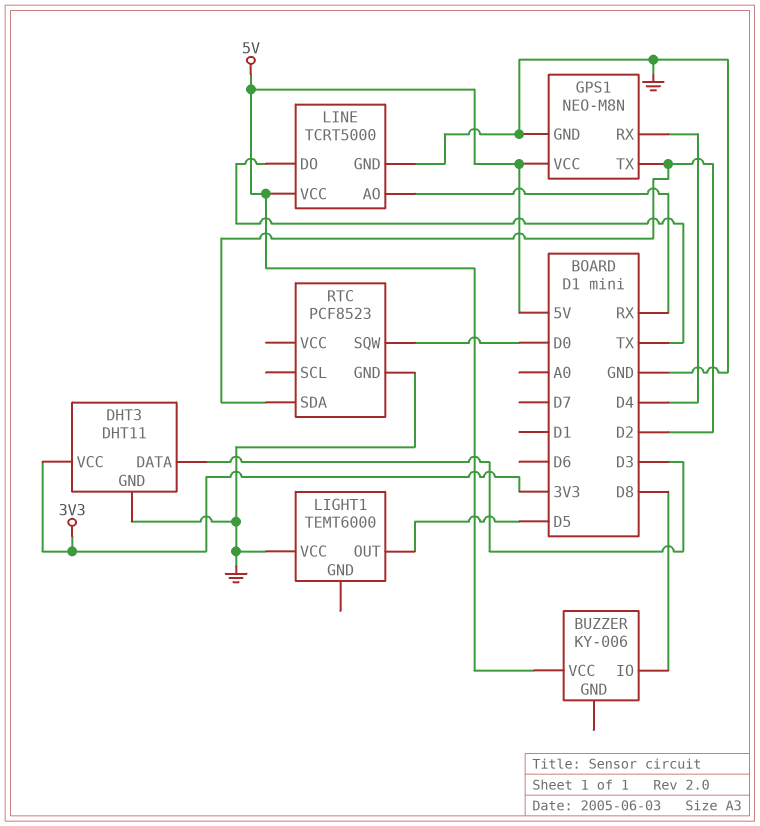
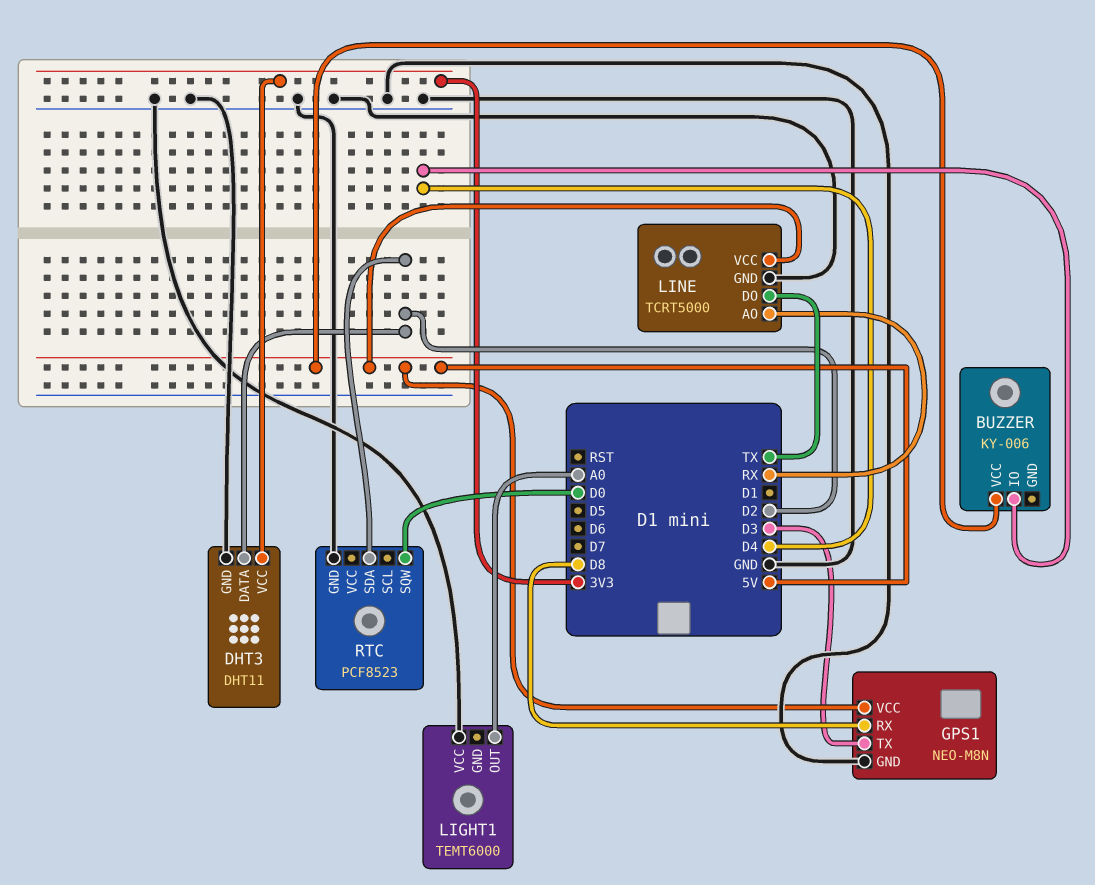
BUZZER pin IO: D8 -> D4
DHT3 pin DATA: D3 -> D2
GPS1 pin RX: D4 -> D8
GPS1 pin TX: D2 -> D3
LIGHT1 pin OUT: D5 -> A0

